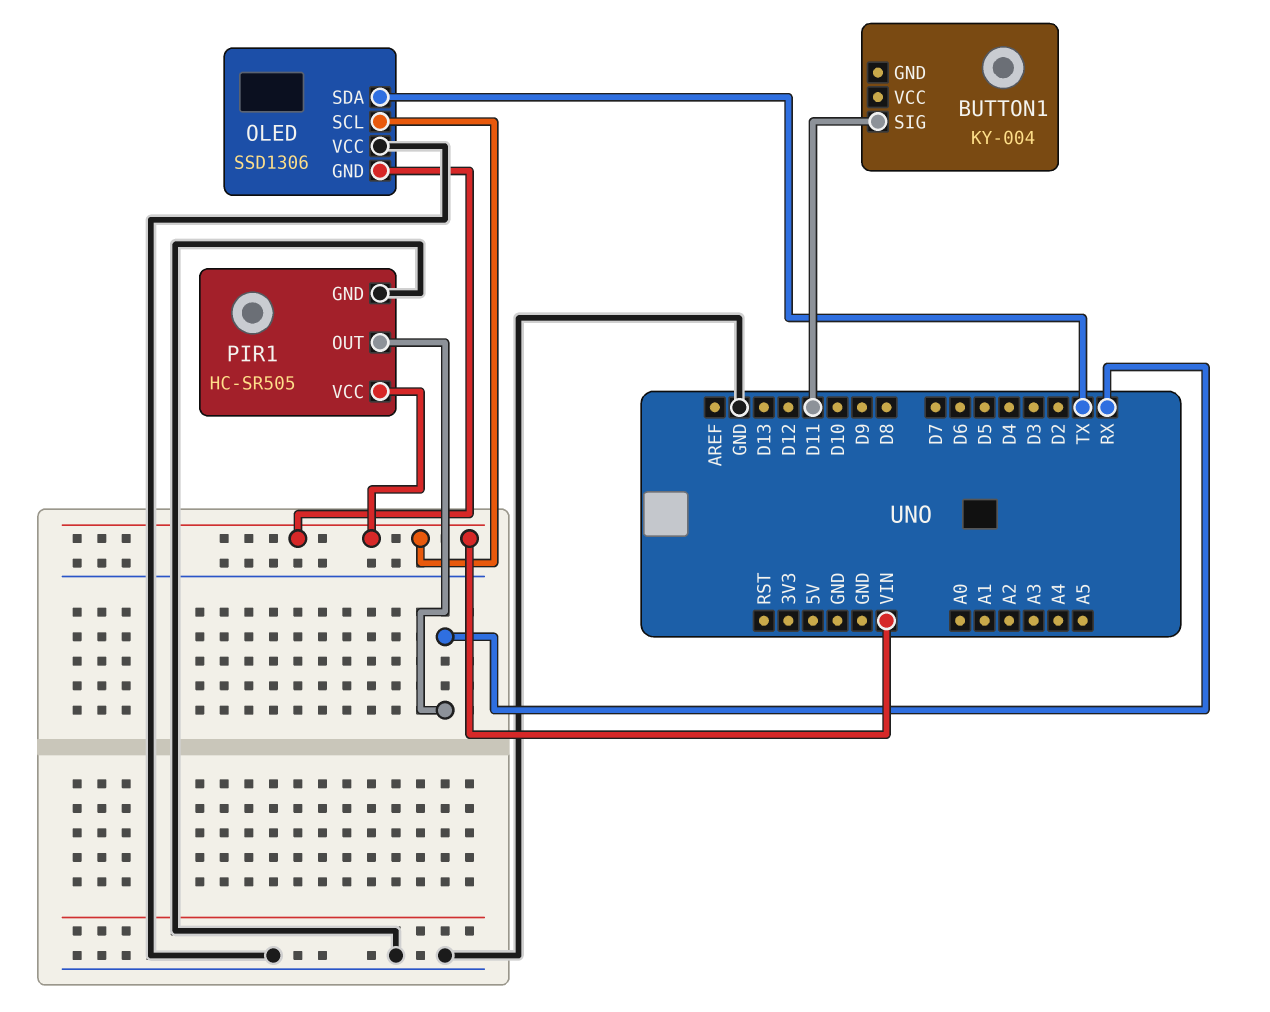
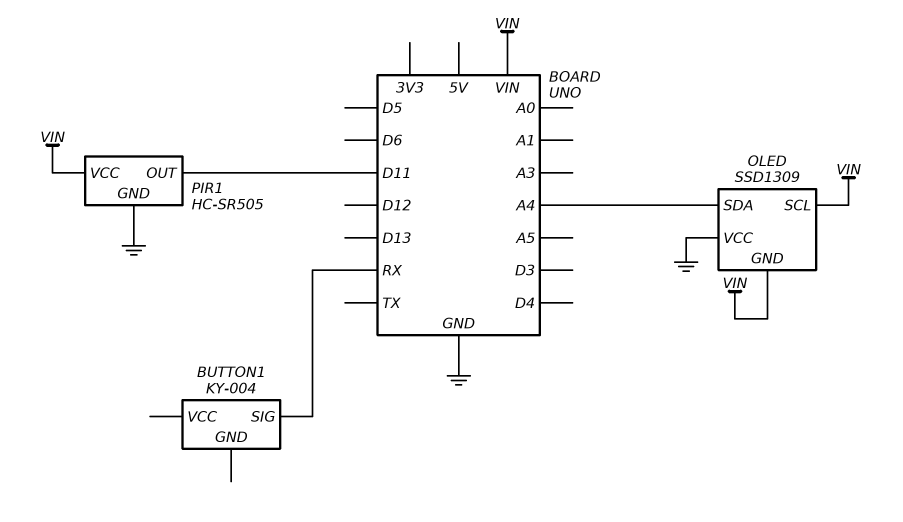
BUTTON1 pin SIG: D11 -> RX
OLED: SSD1306 -> SSD1309
OLED pin SDA: TX -> A4
PIR1 pin OUT: RX -> D11

